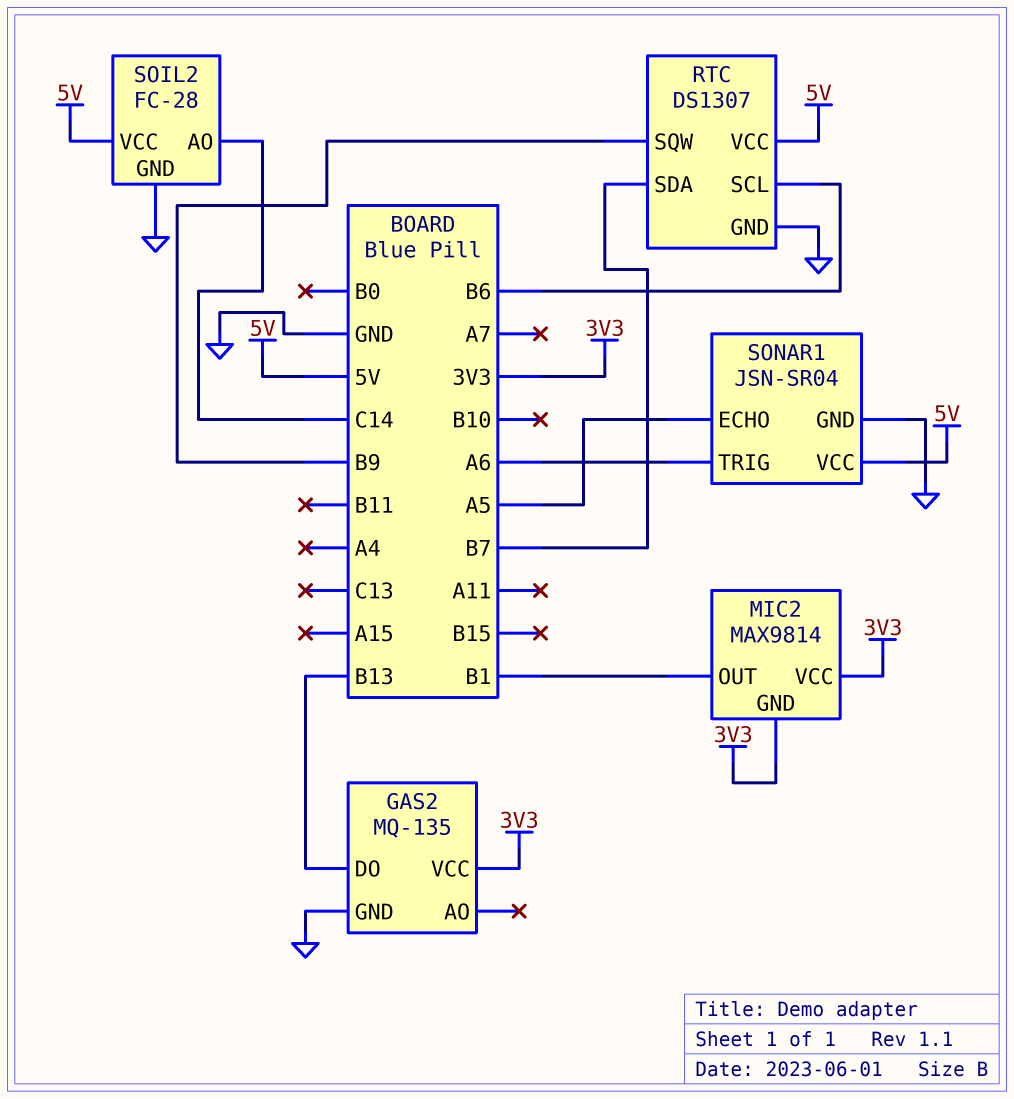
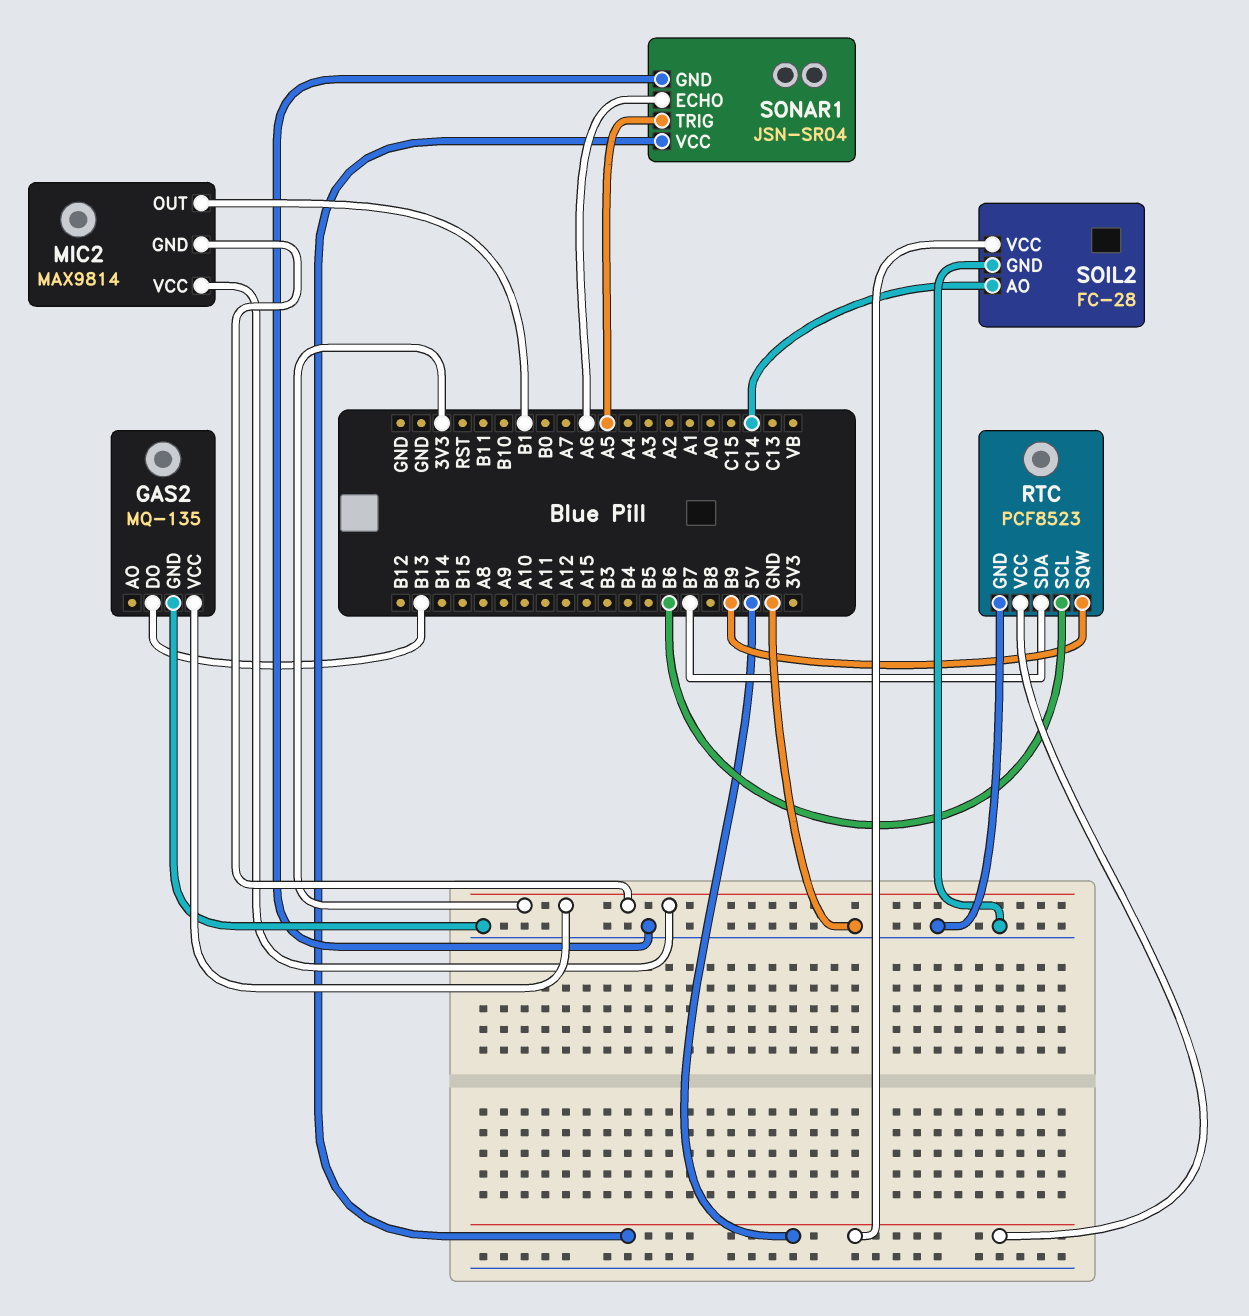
RTC: DS1307 -> PCF8523
SONAR1 pin ECHO: A5 -> A6
SONAR1 pin TRIG: A6 -> A5

